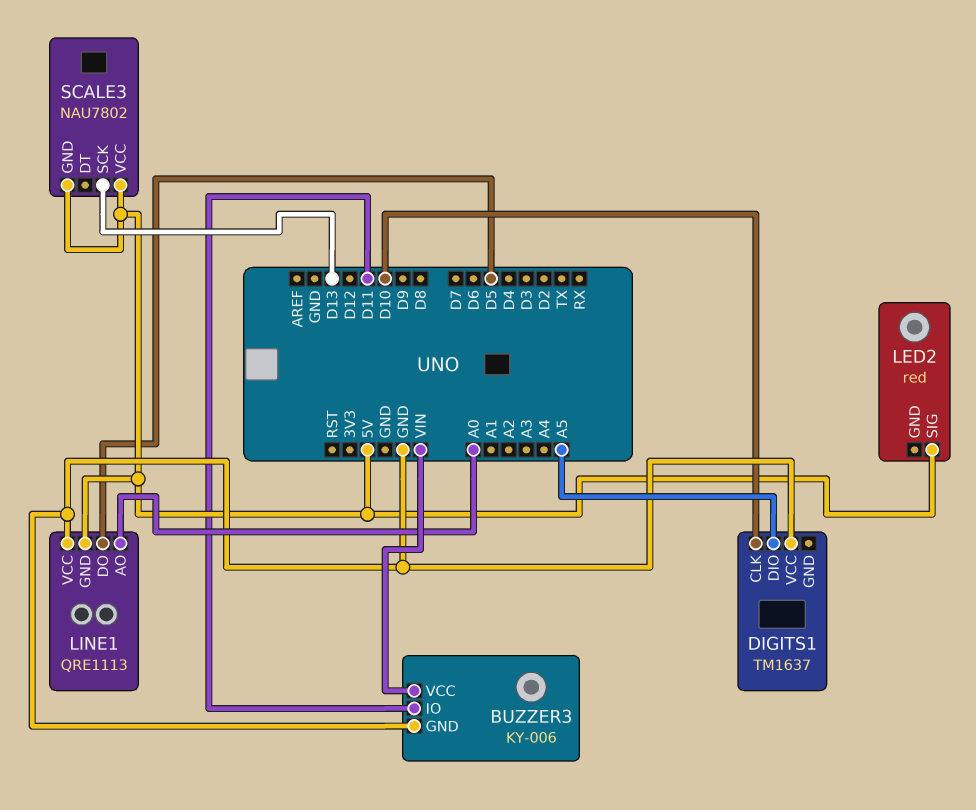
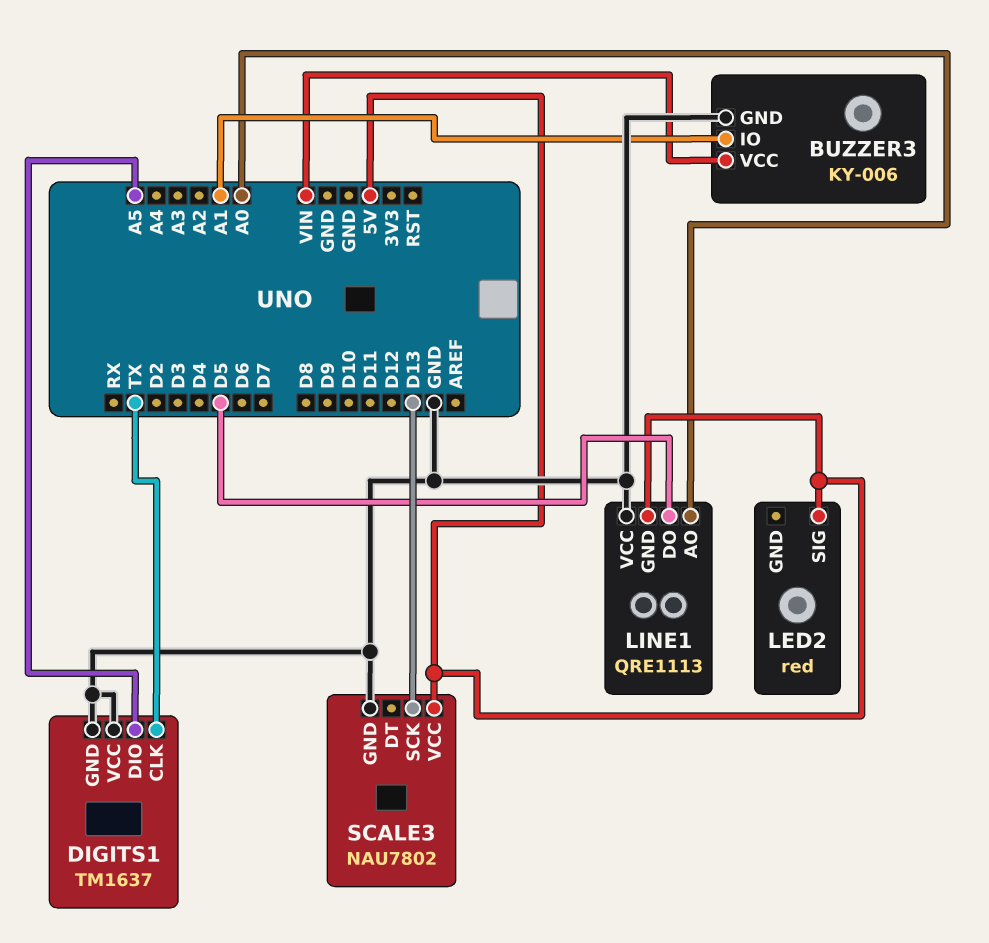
BUZZER3 pin IO: D11 -> A1
DIGITS1 pin CLK: D10 -> TX
DIGITS1 pin GND: none -> GND
SCALE3 pin GND: 5V -> GND

